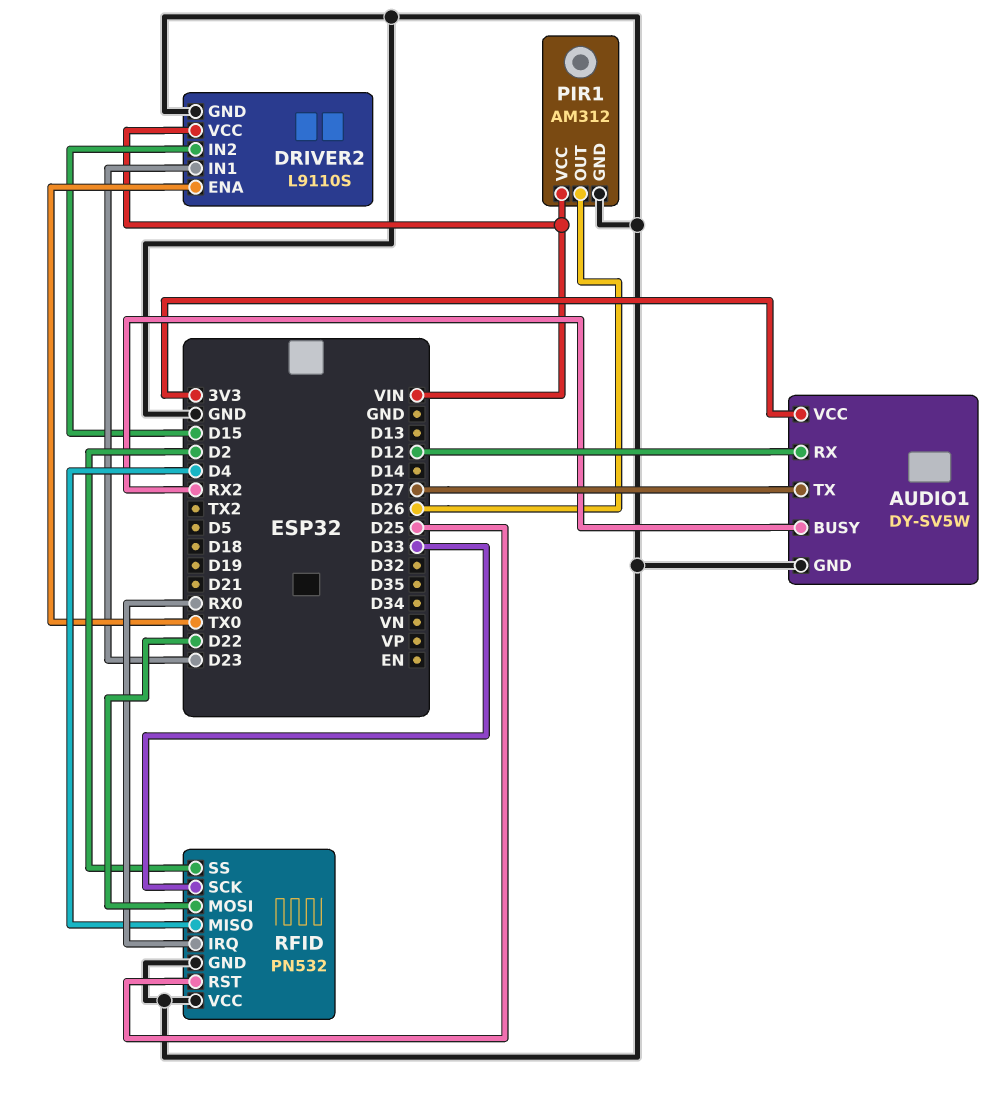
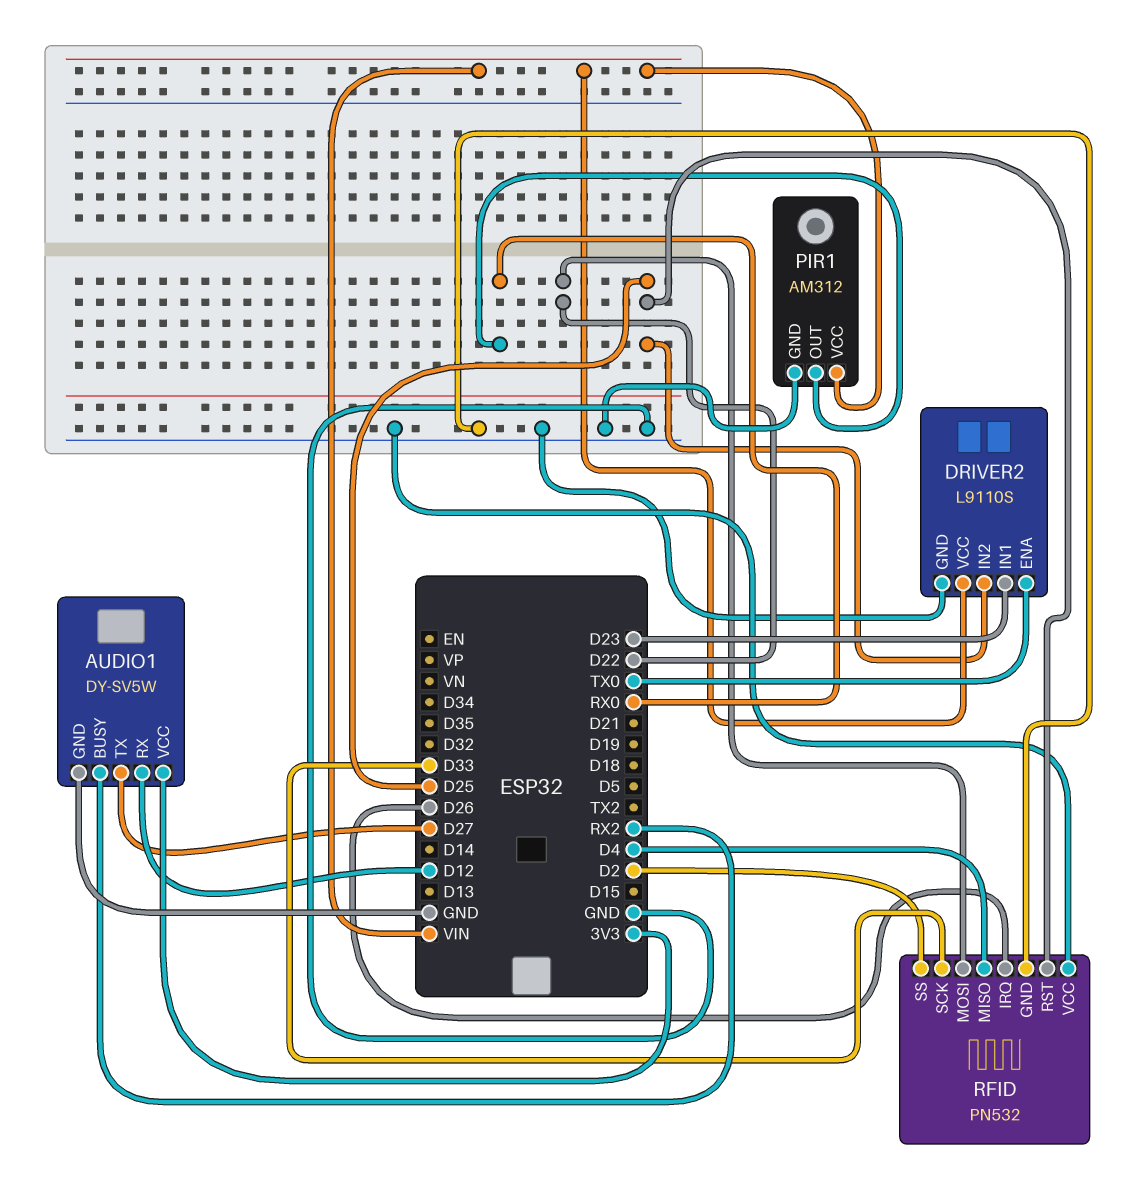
DRIVER2 pin IN2: D15 -> D25
PIR1 pin OUT: D26 -> RX0
RFID pin IRQ: RX0 -> D26

